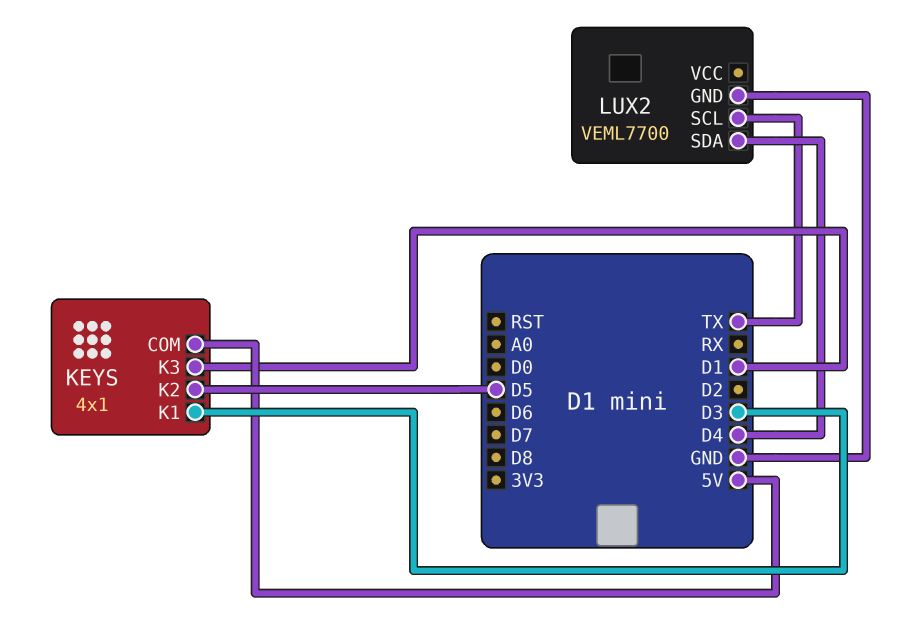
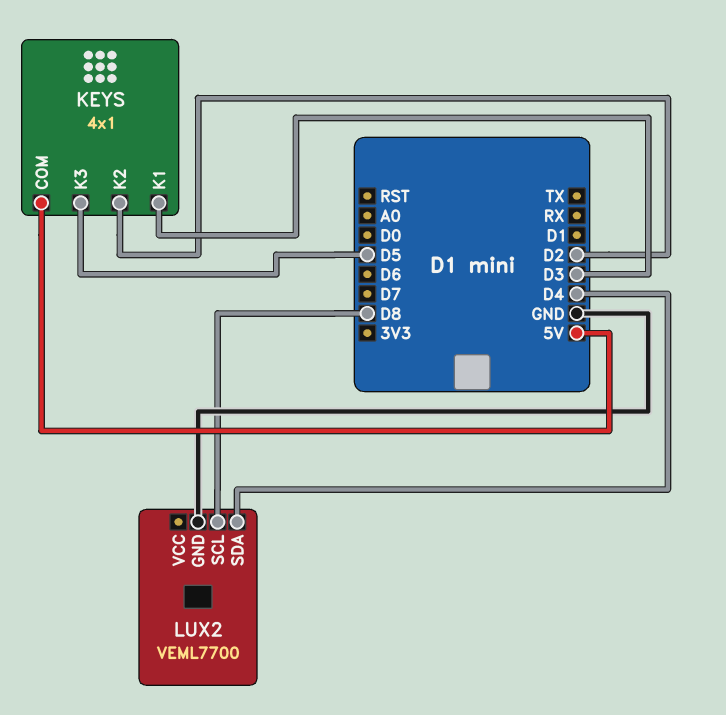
KEYS pin K2: D5 -> D2
KEYS pin K3: D1 -> D5
LUX2 pin SCL: TX -> D8

